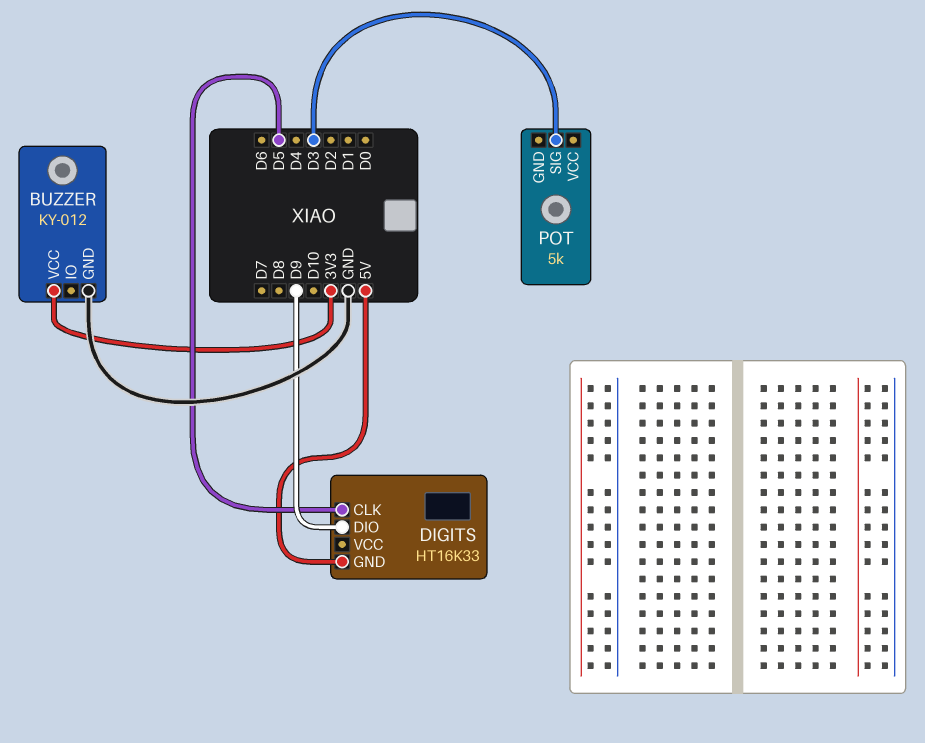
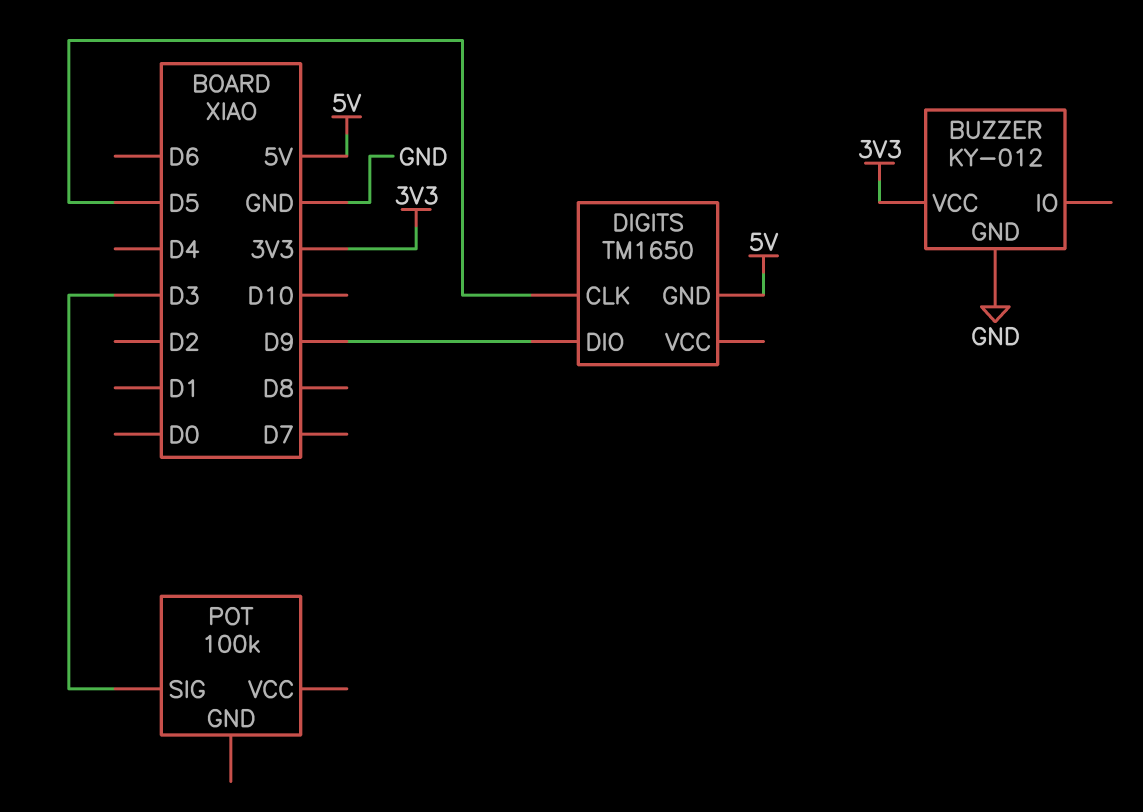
DIGITS: HT16K33 -> TM1650
POT: 5k -> 100k

